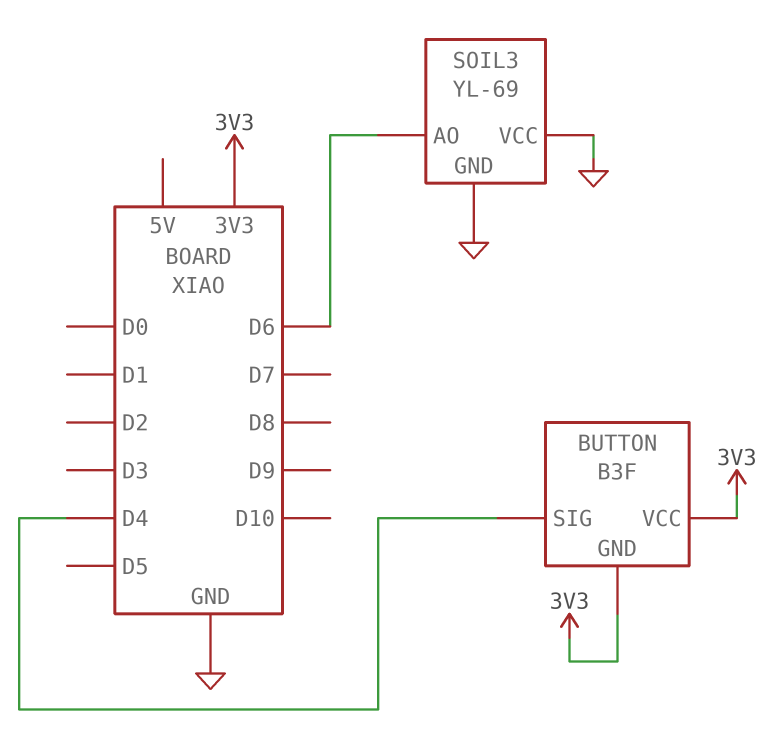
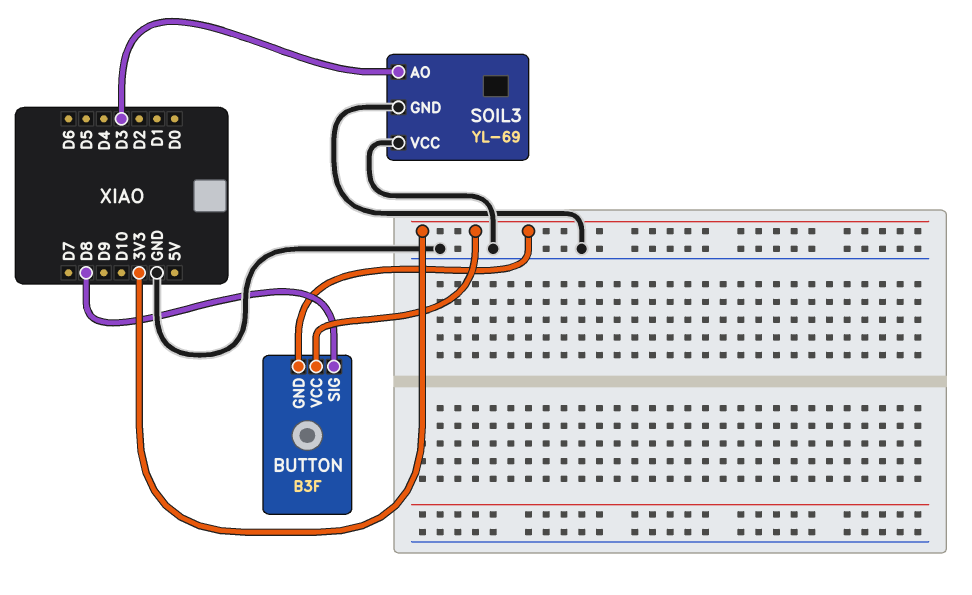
BUTTON pin SIG: D4 -> D8
SOIL3 pin AO: D6 -> D3

